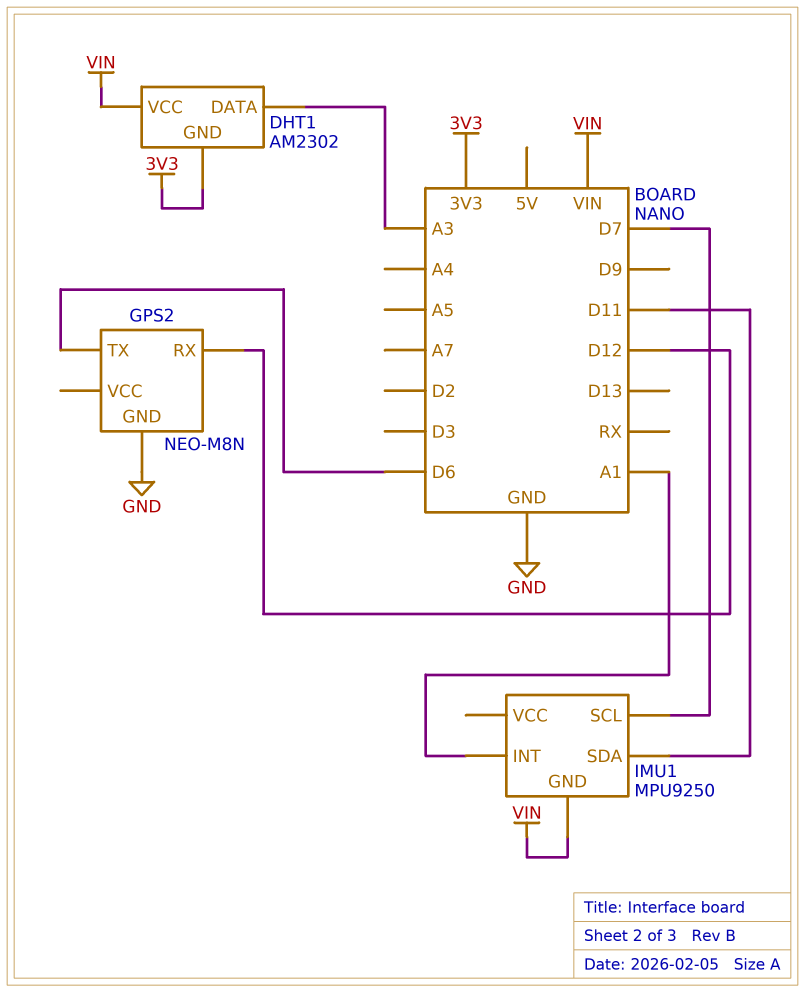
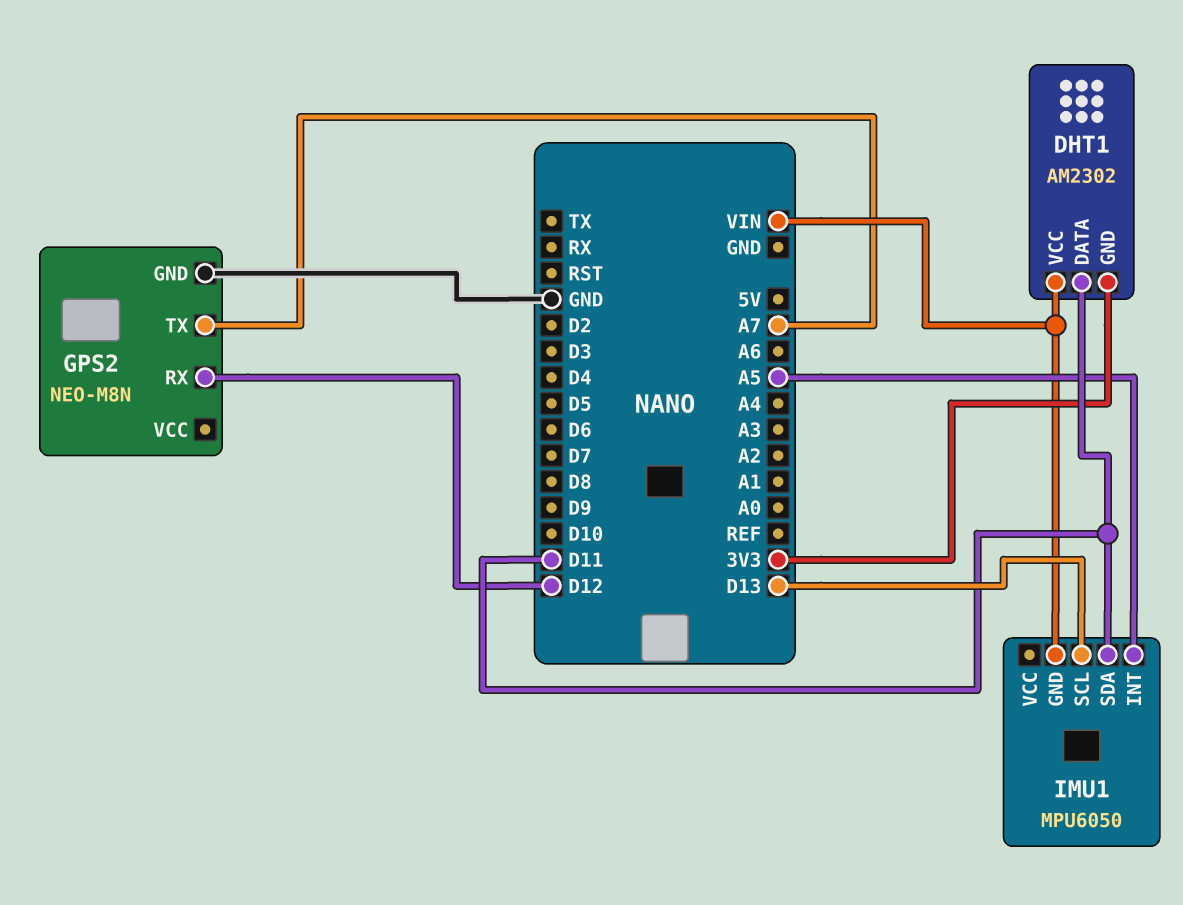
DHT1 pin DATA: A3 -> D11
GPS2 pin TX: D6 -> A7
IMU1: MPU9250 -> MPU6050
IMU1 pin INT: A1 -> A5
IMU1 pin SCL: D7 -> D13

